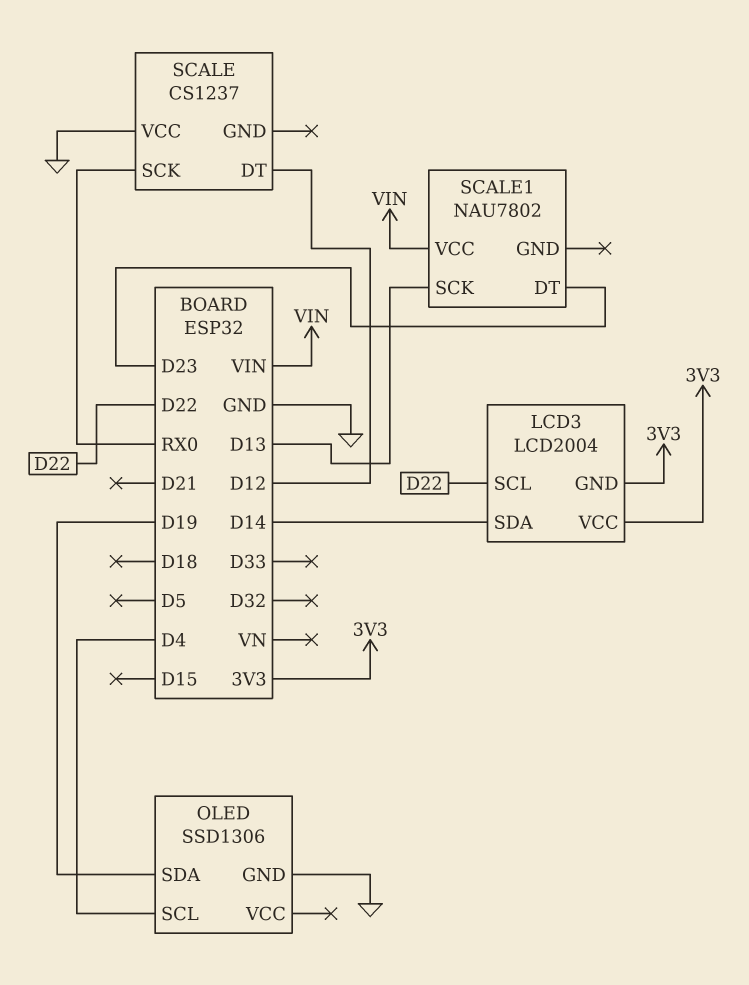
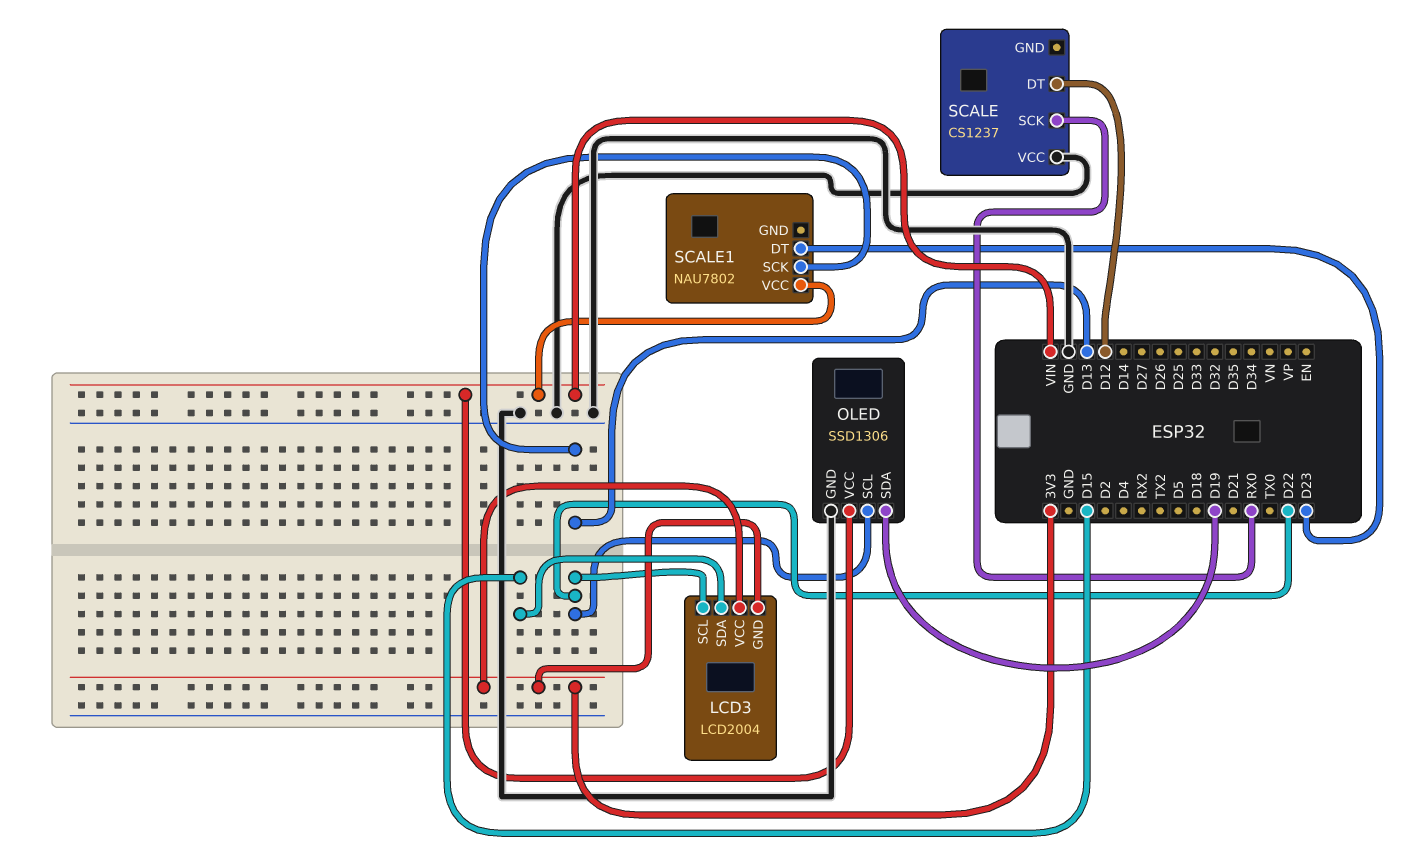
LCD3 pin SDA: D14 -> D15
OLED pin SCL: D4 -> D22
OLED pin VCC: none -> VIN

